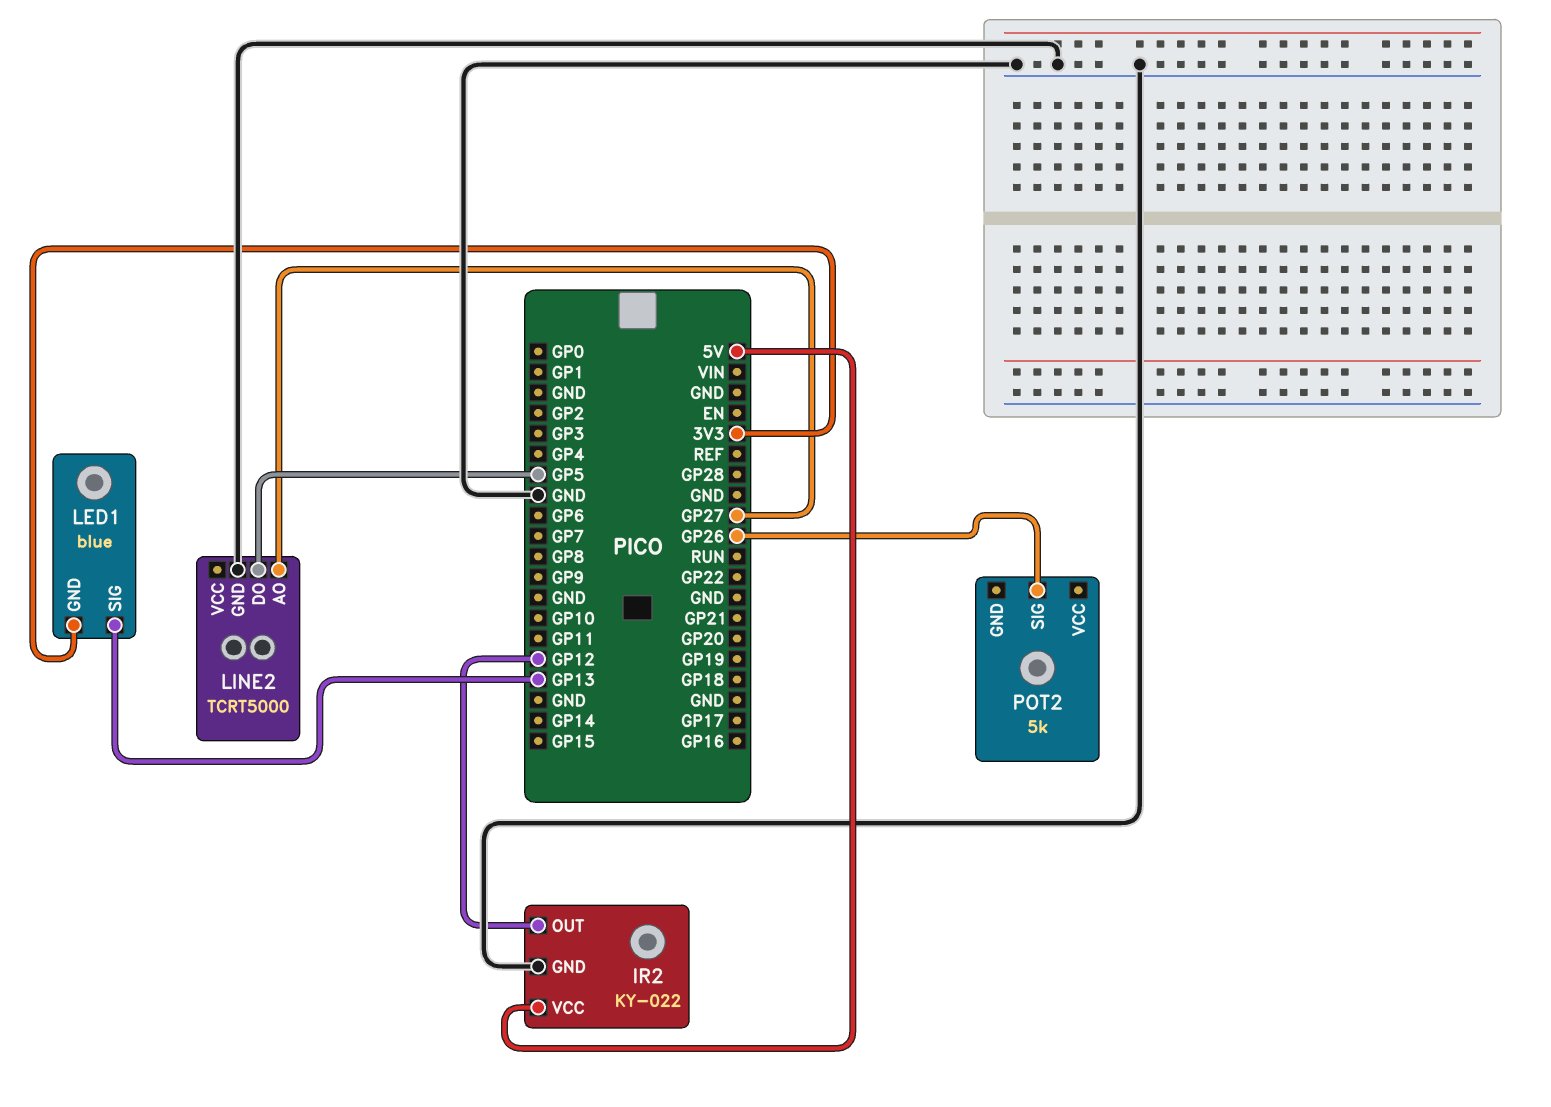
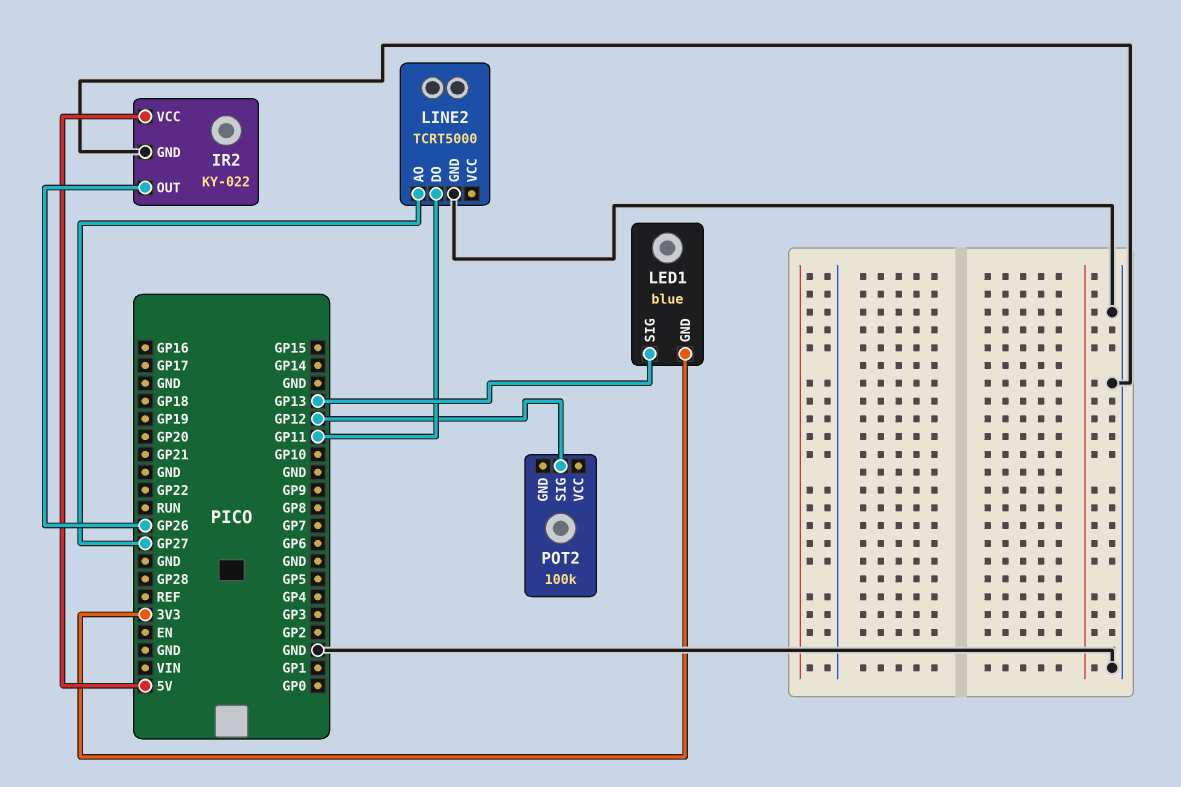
IR2 pin OUT: GP12 -> GP26
LINE2 pin DO: GP5 -> GP11
POT2: 5k -> 100k
POT2 pin SIG: GP26 -> GP12

